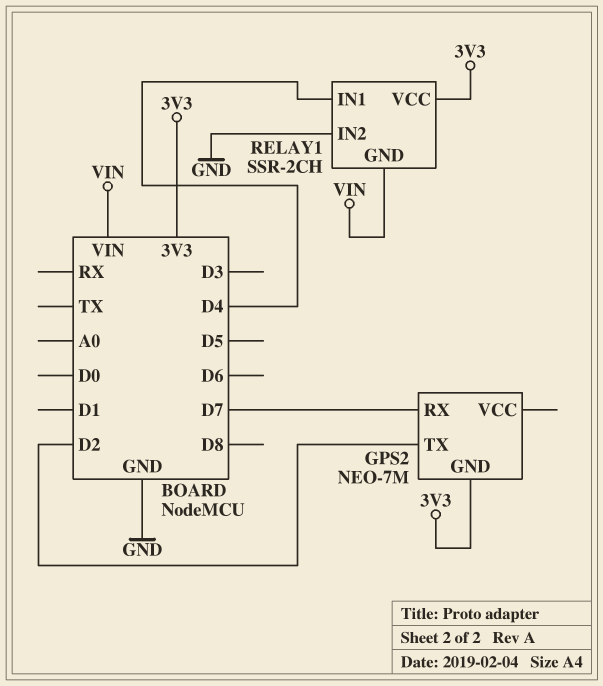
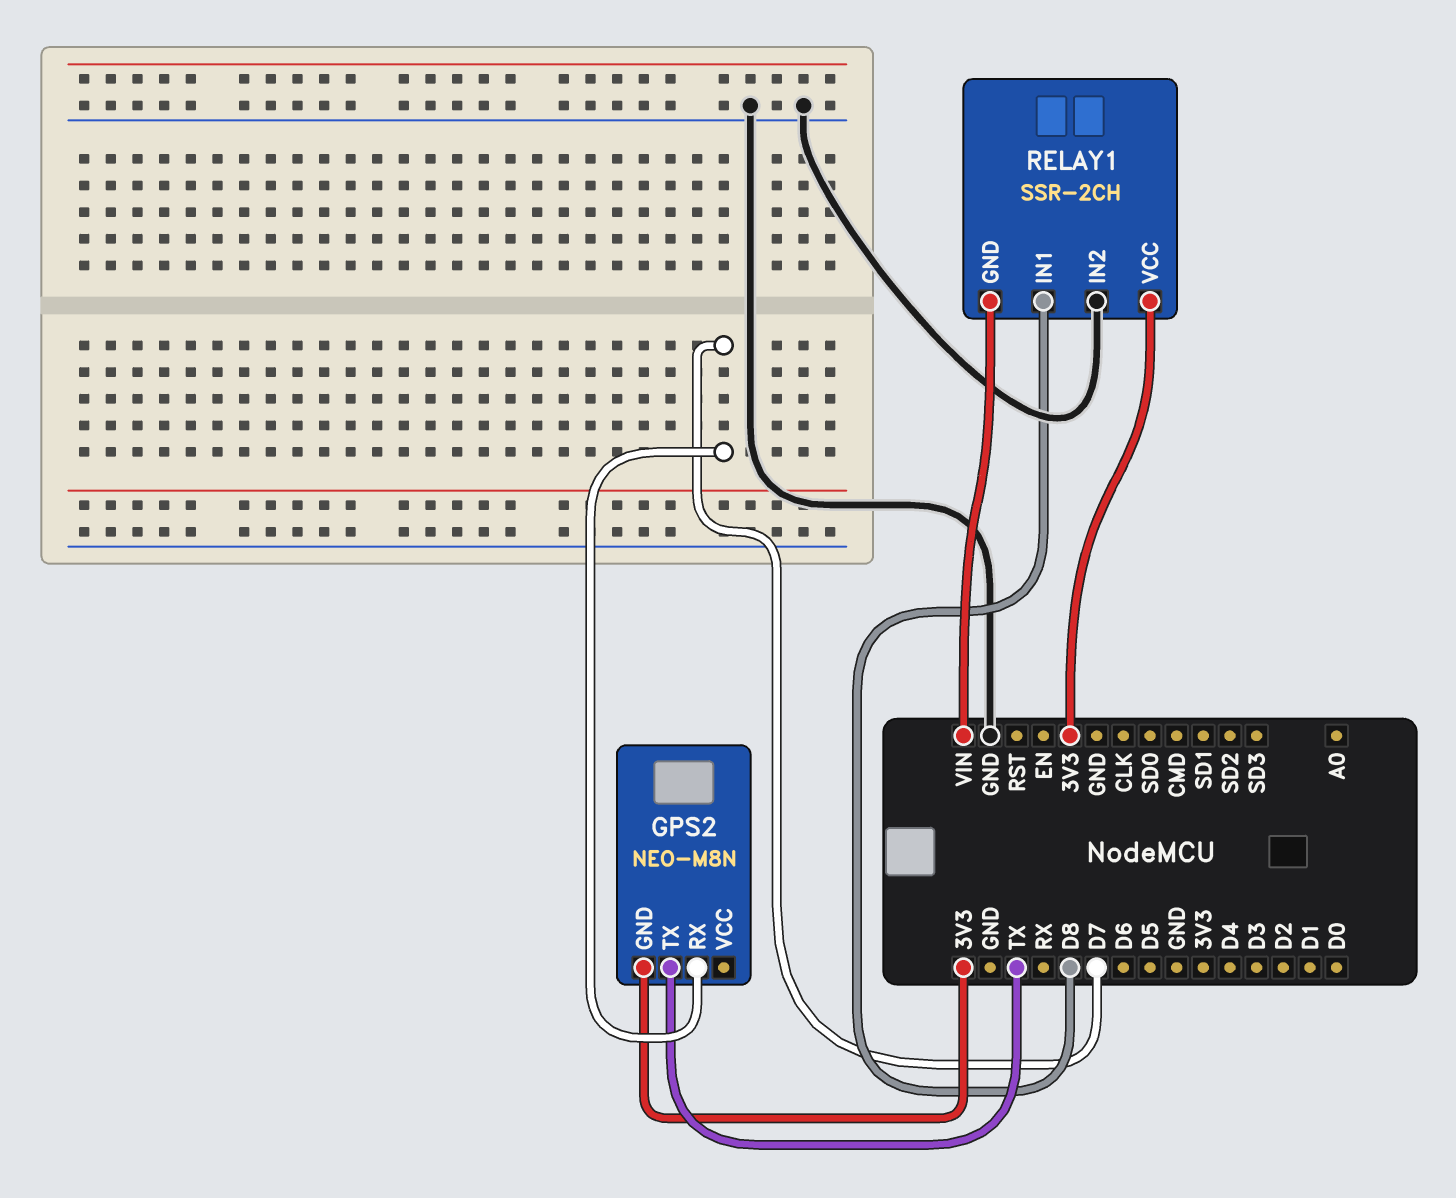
GPS2: NEO-7M -> NEO-M8N
GPS2 pin TX: D2 -> TX
RELAY1 pin IN1: D4 -> D8

